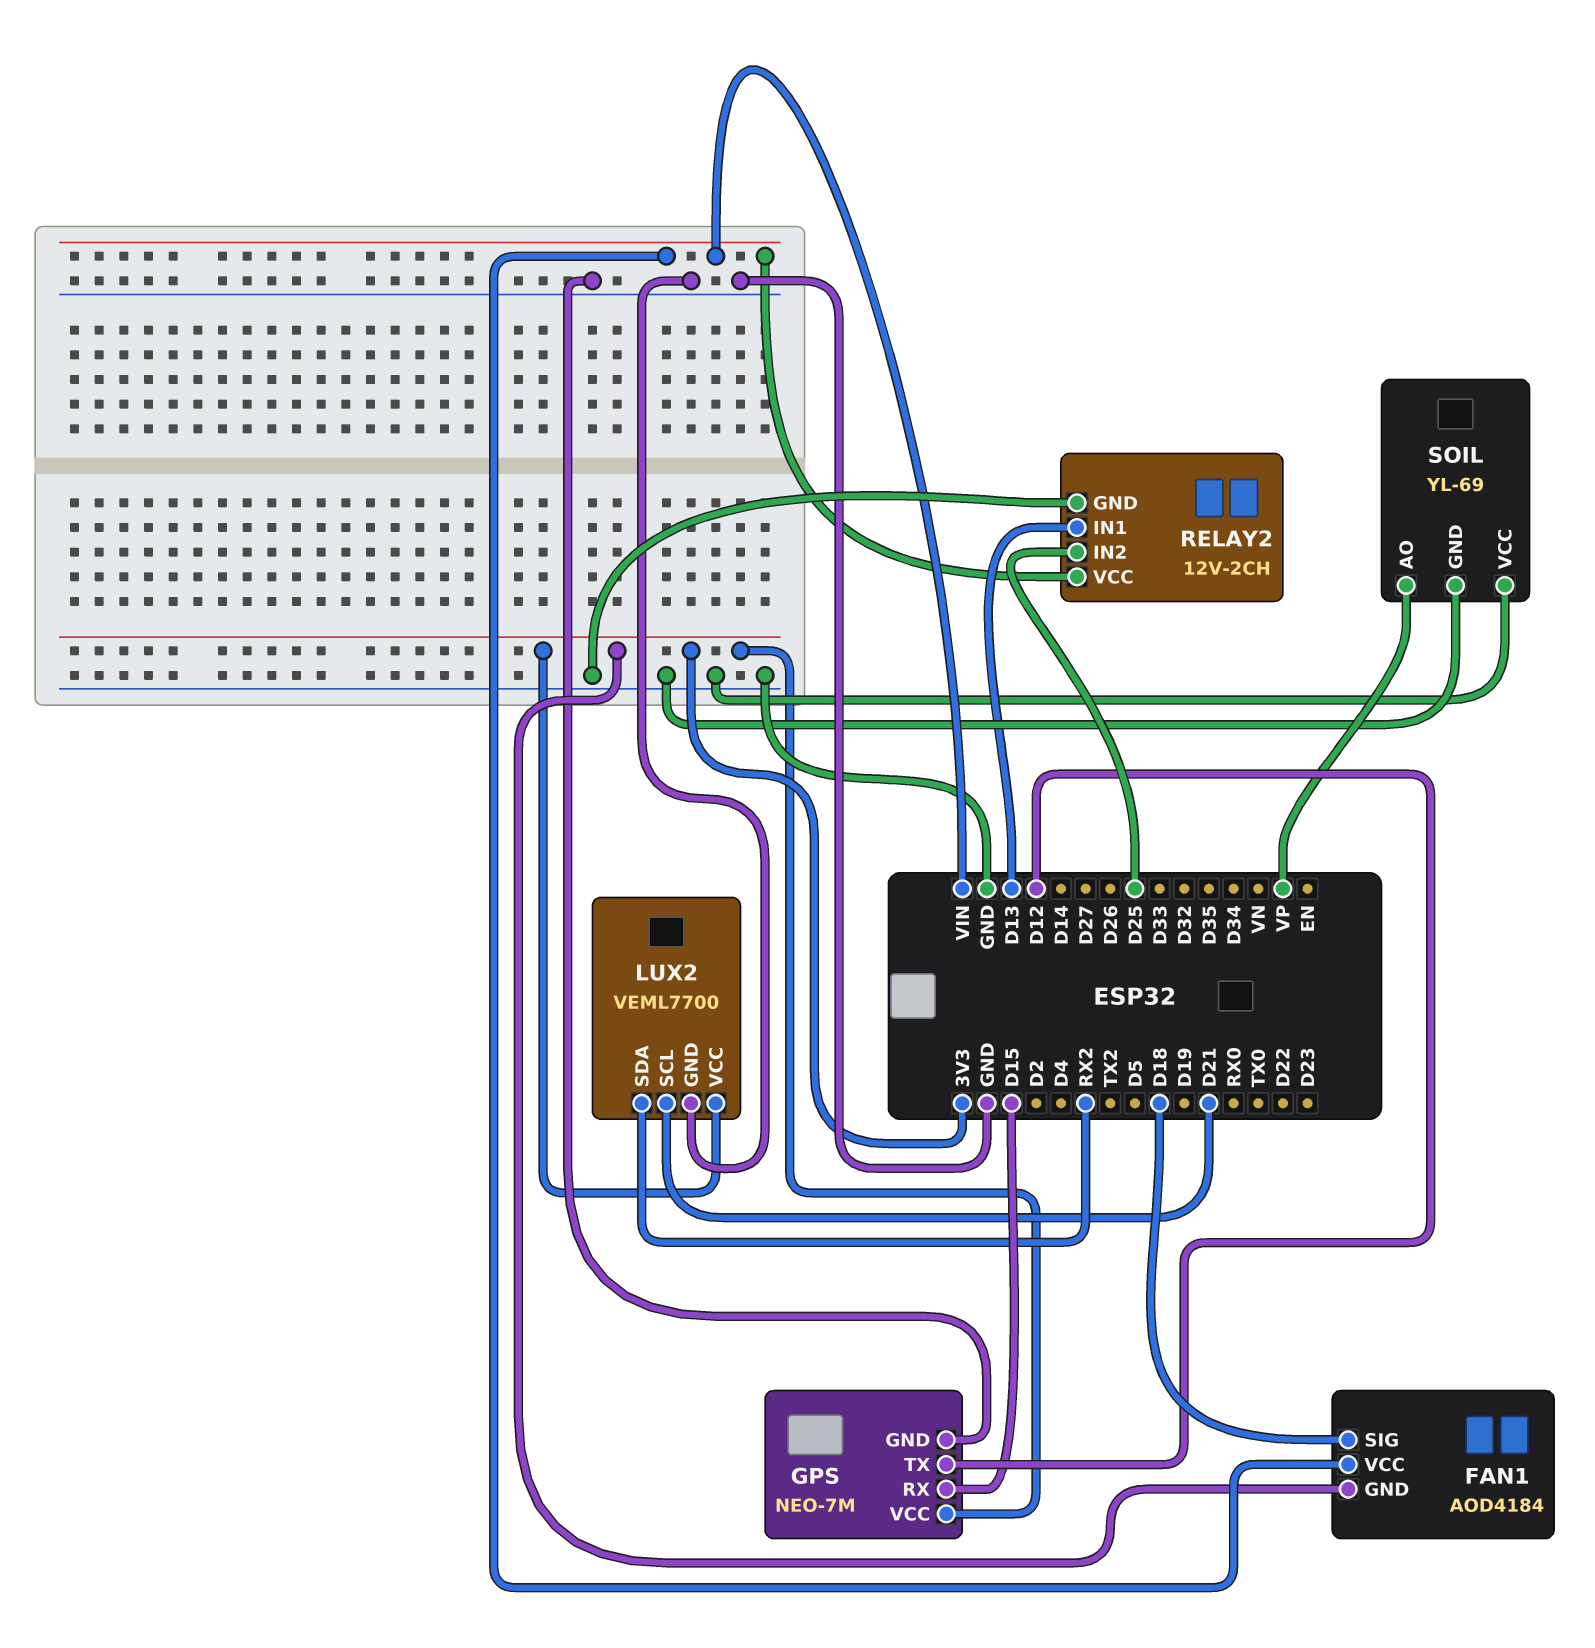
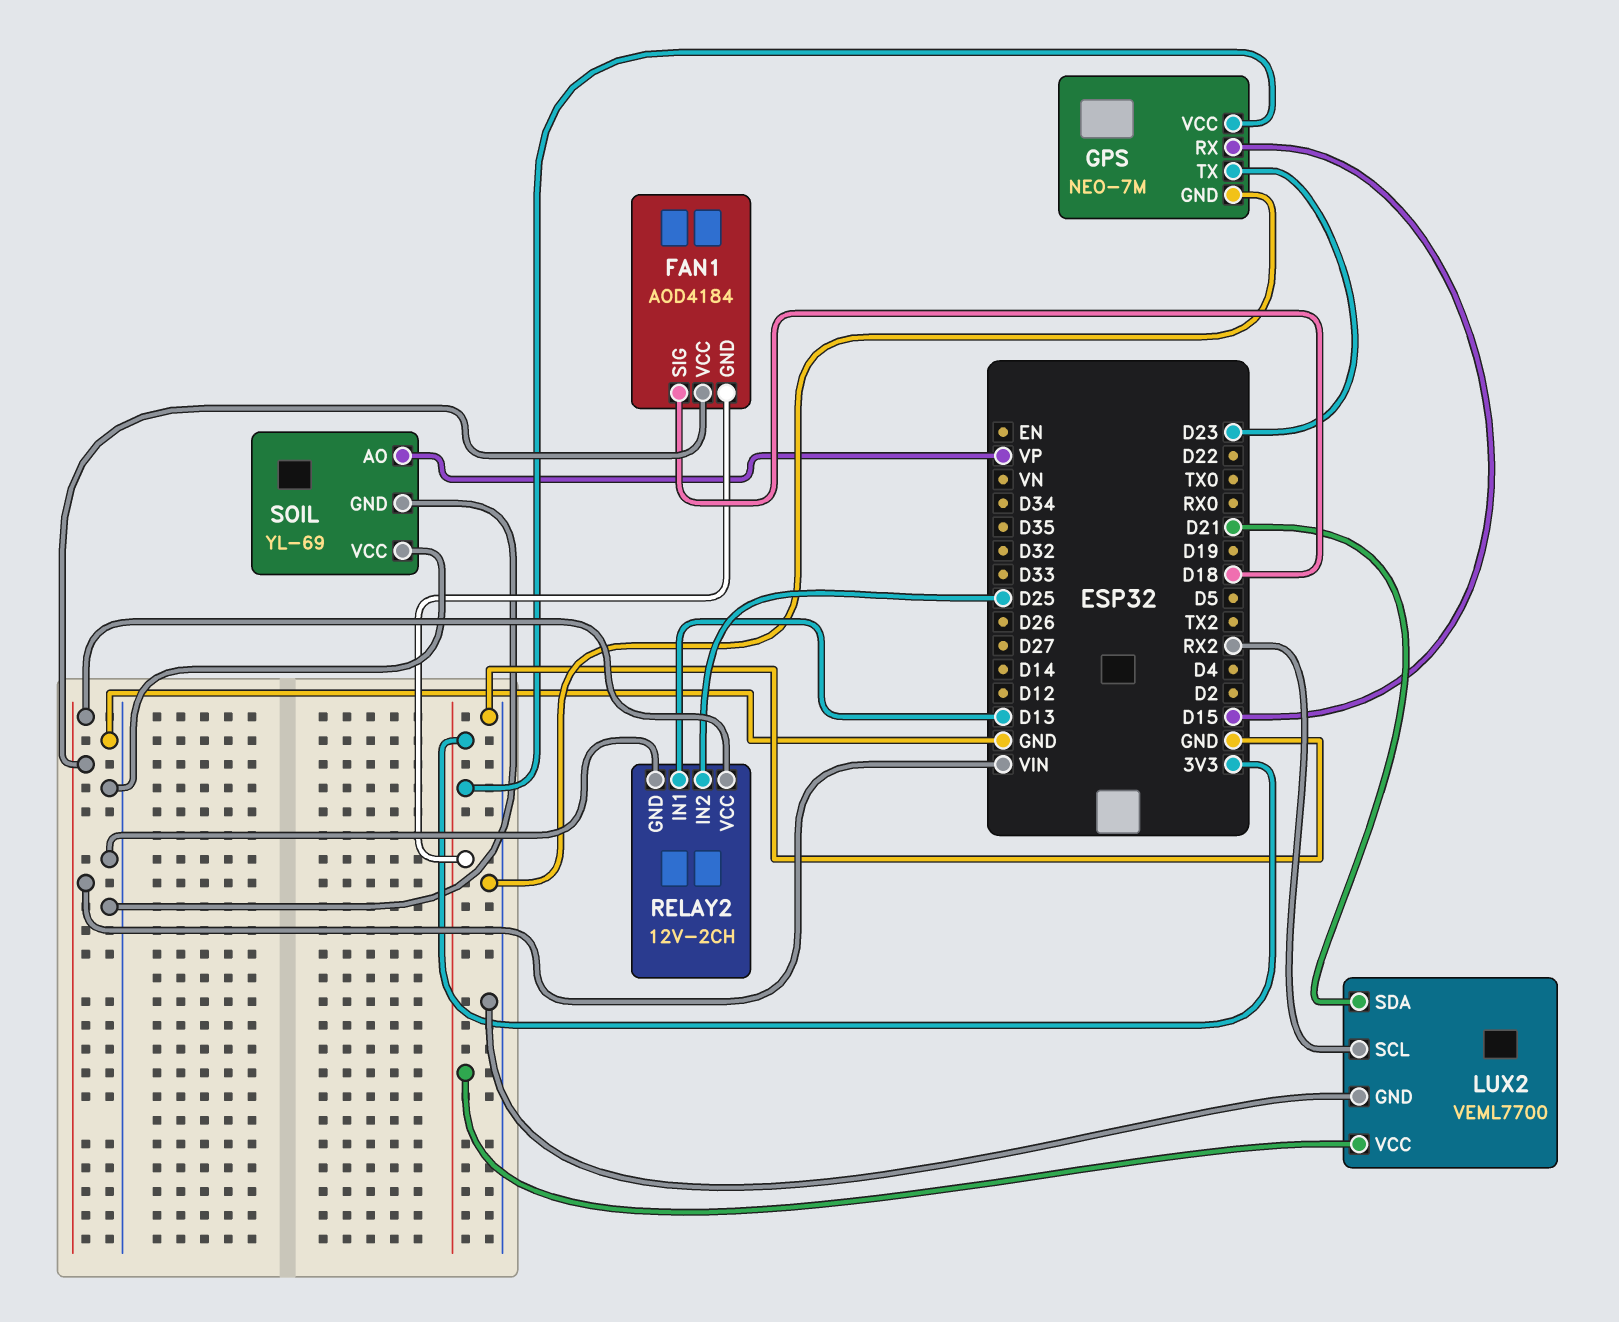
GPS pin TX: D12 -> D23
LUX2 pin SCL: D21 -> RX2
LUX2 pin SDA: RX2 -> D21

